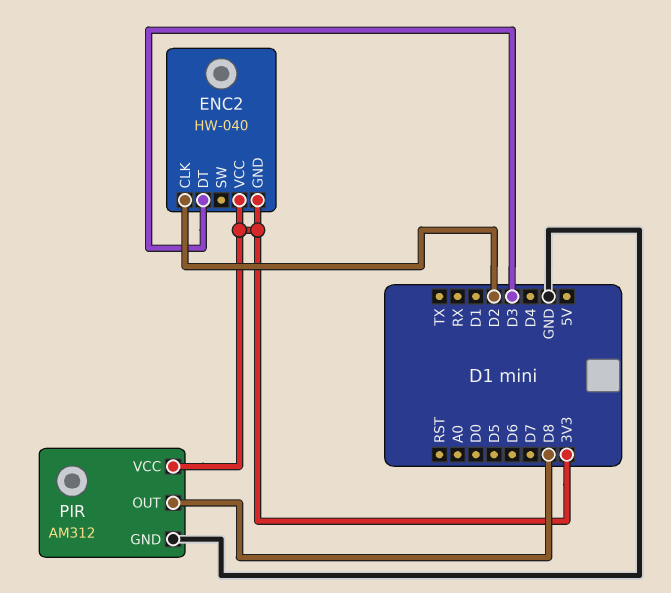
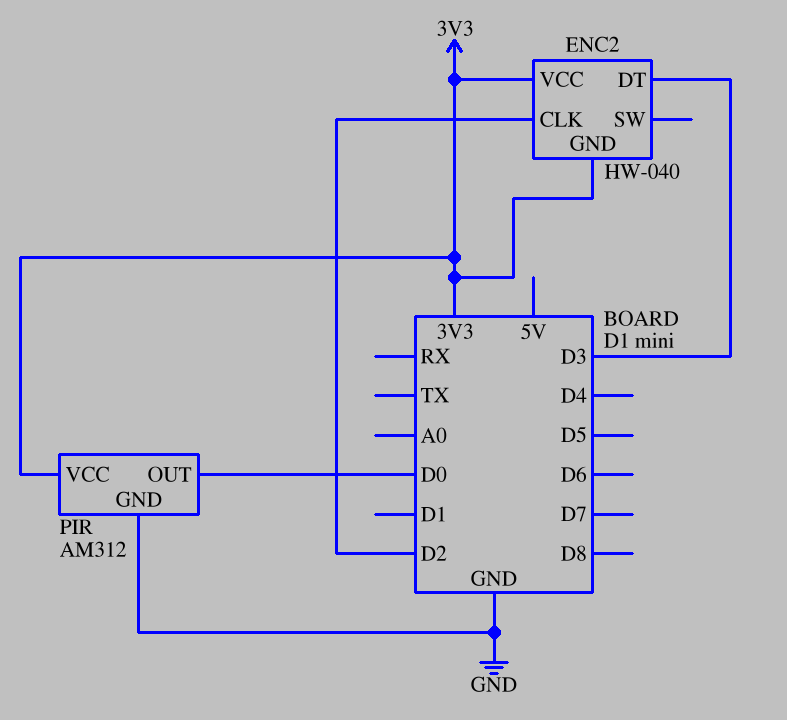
PIR pin OUT: D8 -> D0

